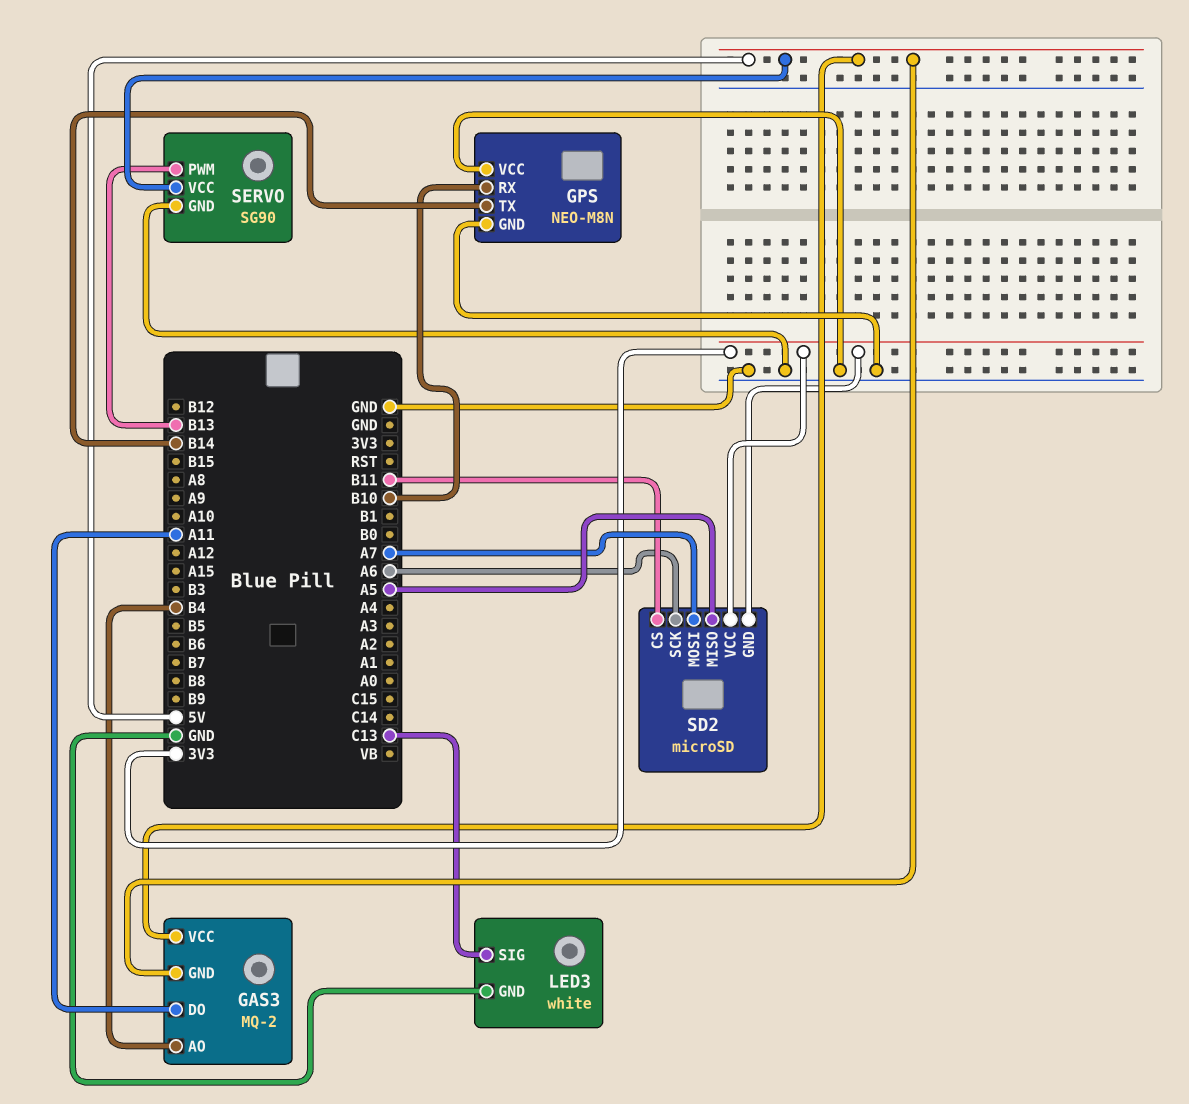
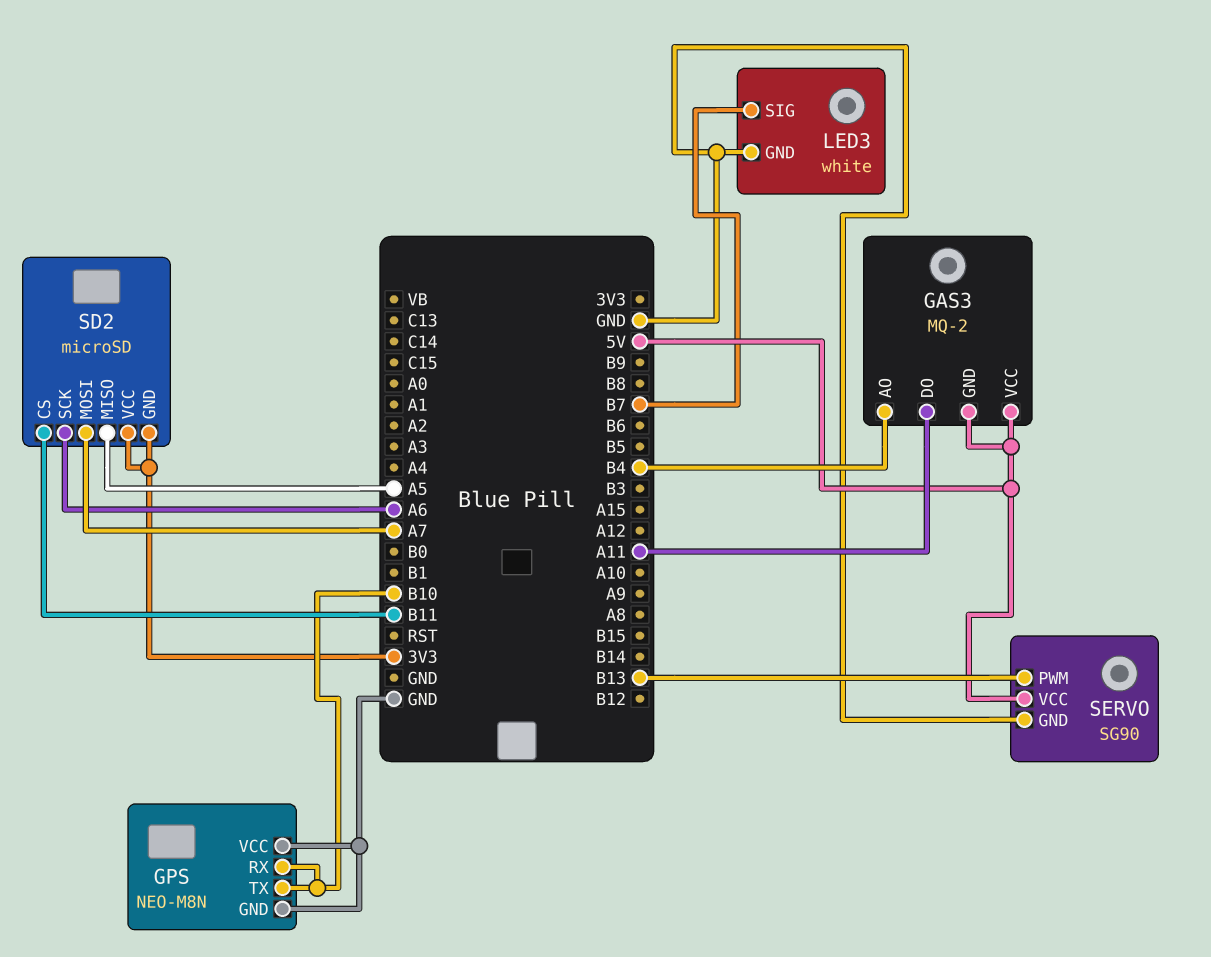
GPS pin TX: B14 -> B10
LED3 pin SIG: C13 -> B7

